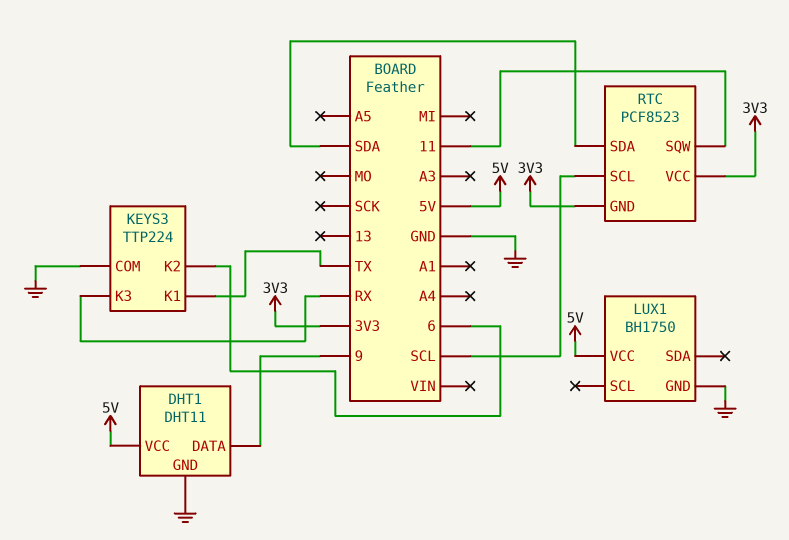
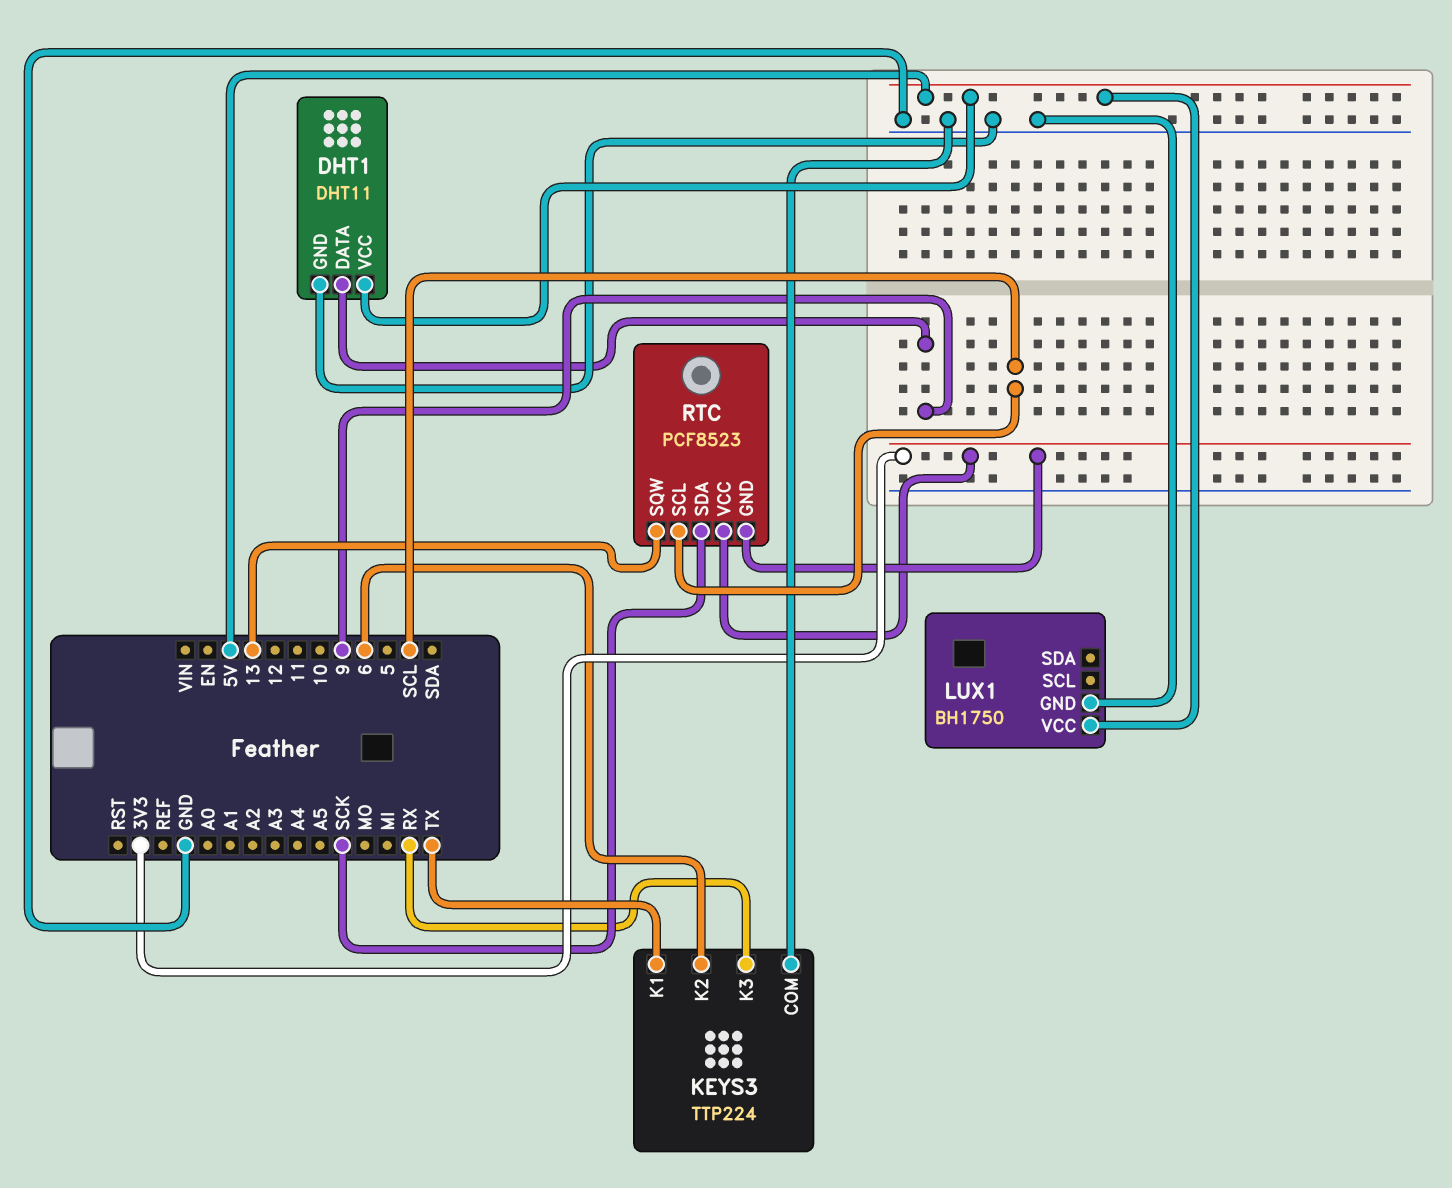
RTC pin SDA: SDA -> SCK
RTC pin SQW: 11 -> 13

